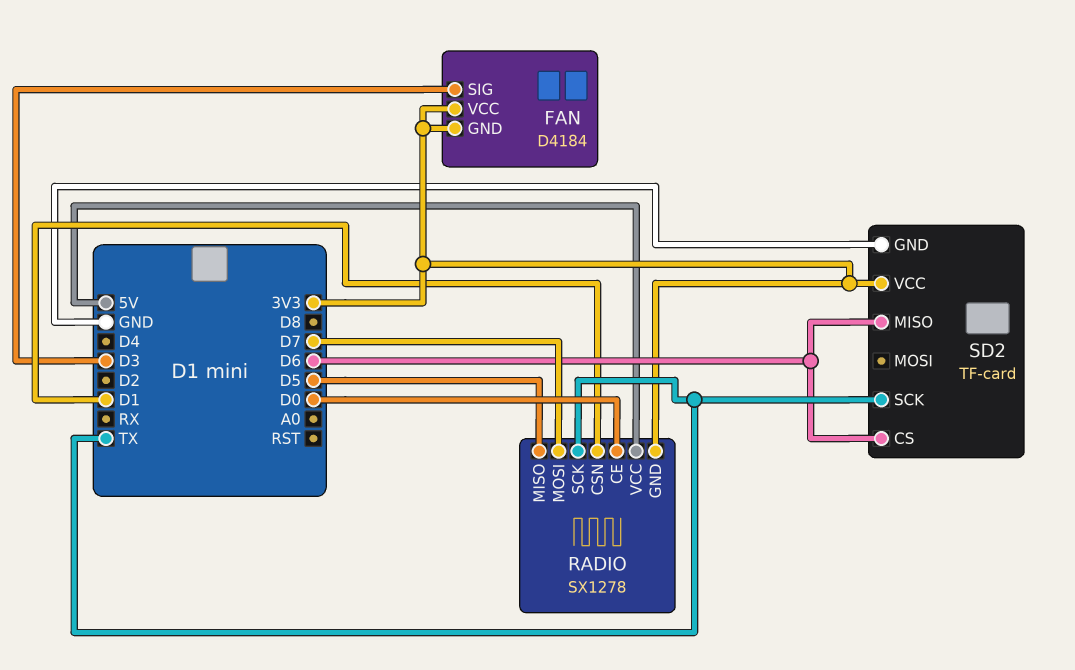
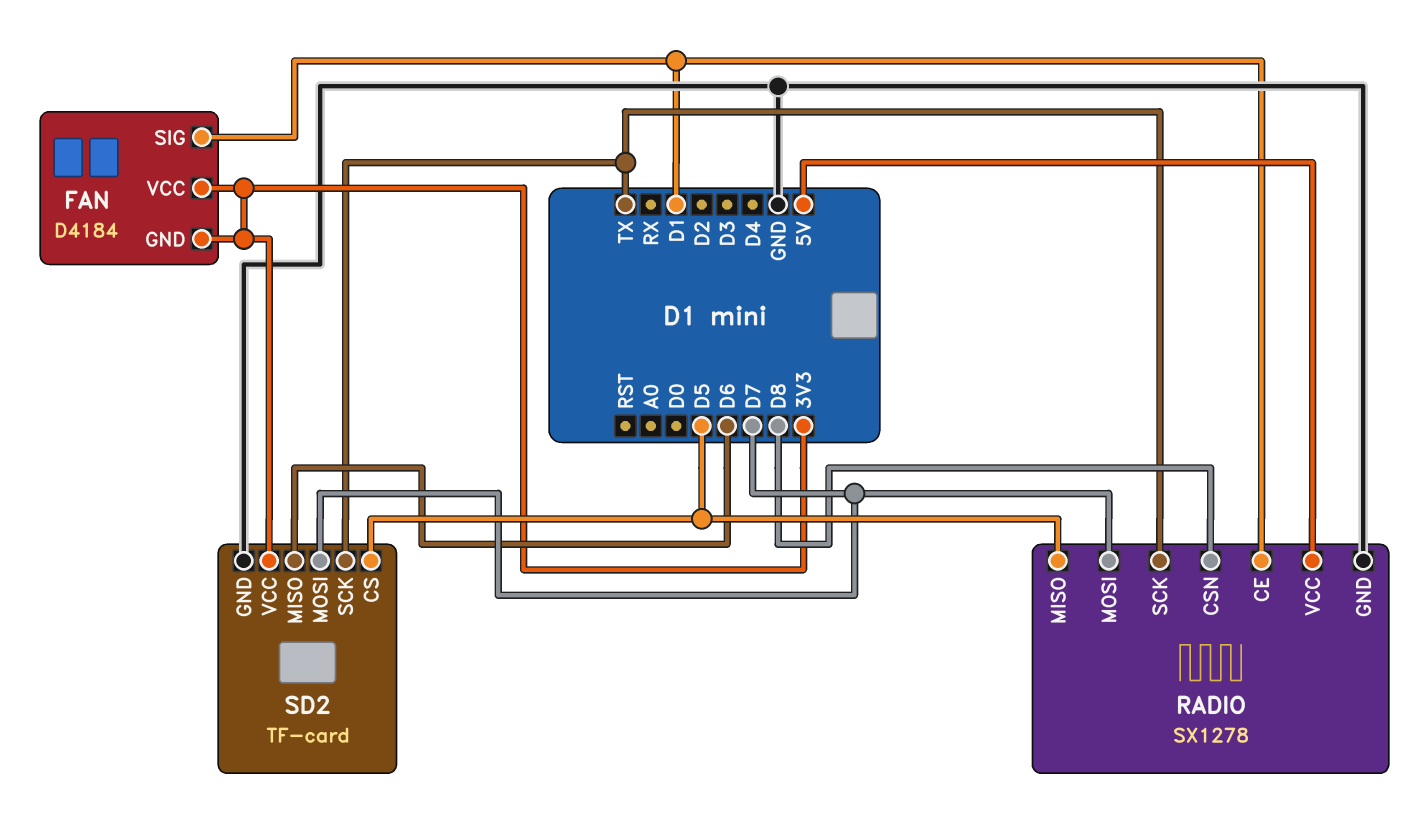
FAN pin SIG: D3 -> D1
RADIO pin CE: D0 -> D1
RADIO pin CSN: D1 -> D8
RADIO pin GND: 3V3 -> GND
SD2 pin CS: D6 -> D5
SD2 pin MOSI: none -> D7

